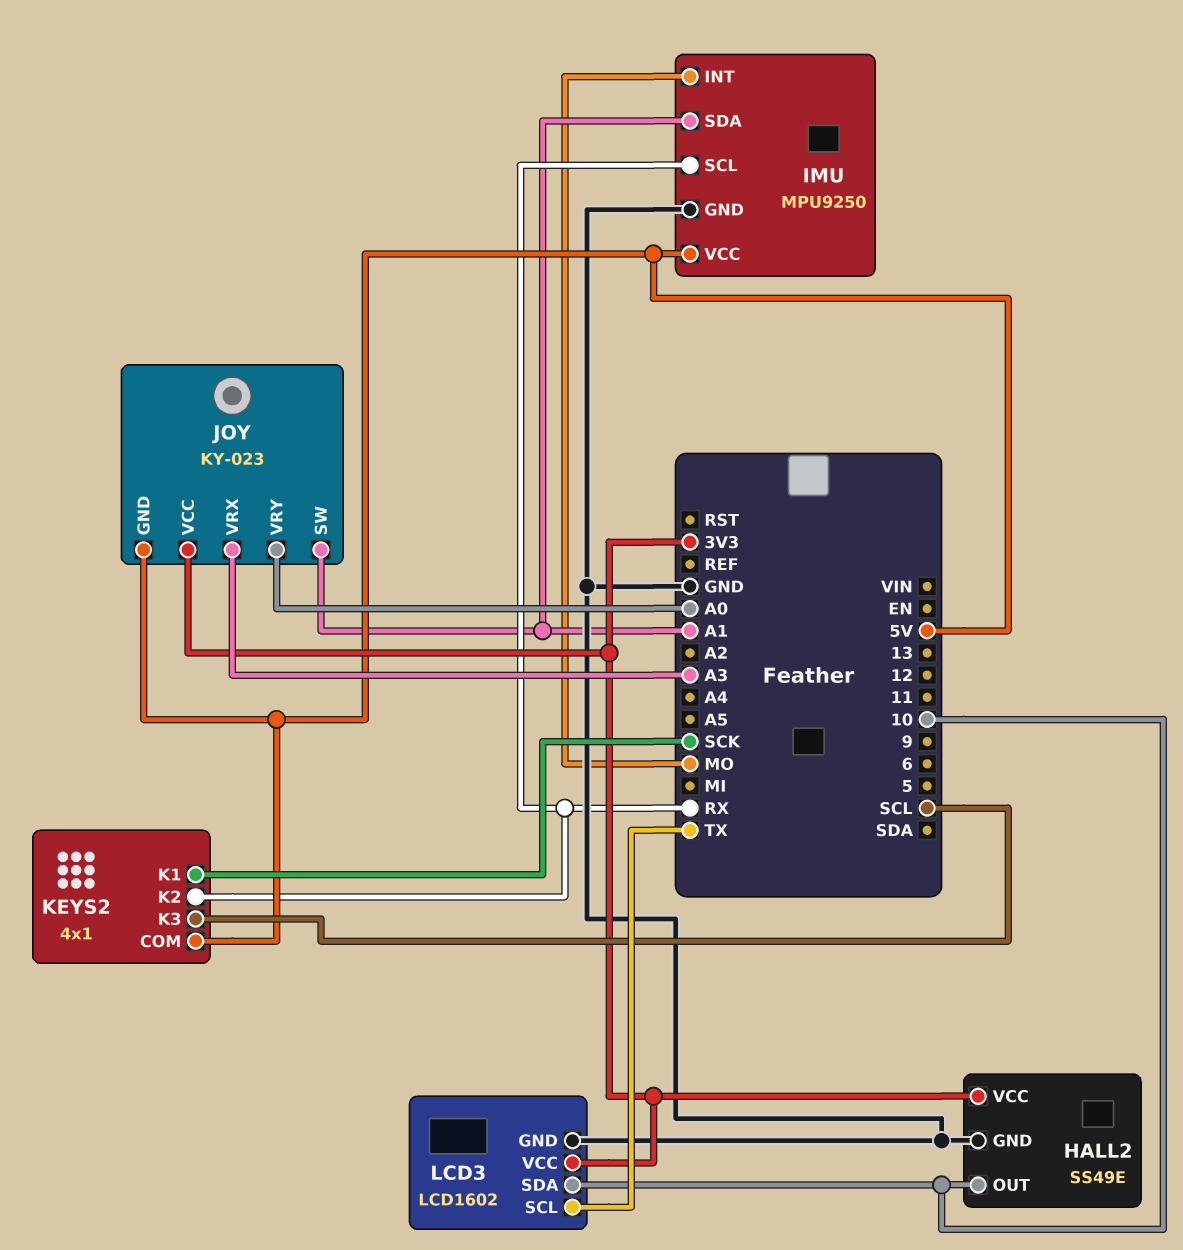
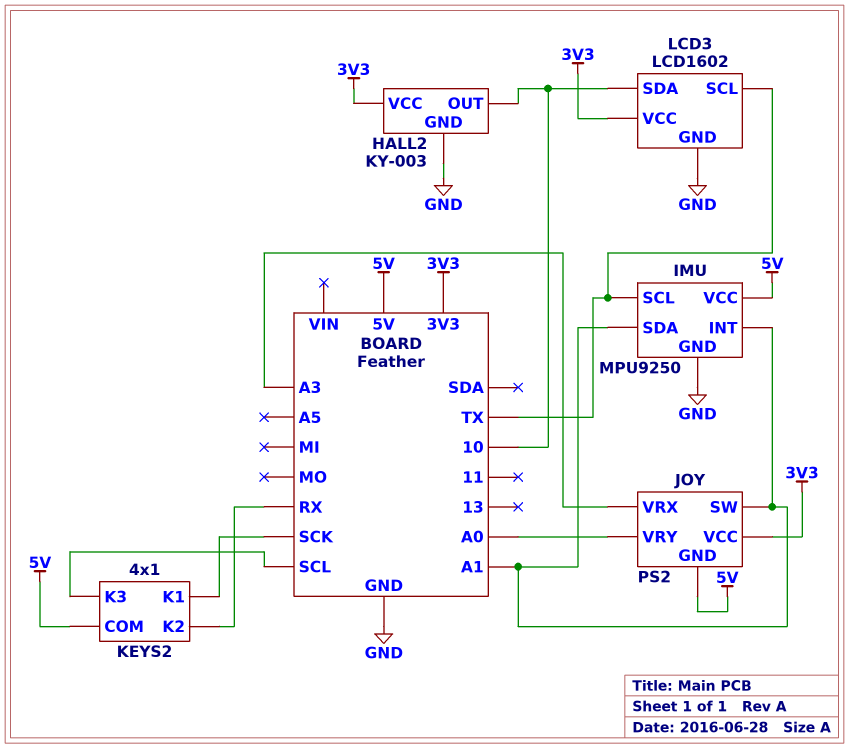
HALL2: SS49E -> KY-003
IMU pin INT: MO -> A1
IMU pin SCL: RX -> TX
JOY: KY-023 -> PS2

